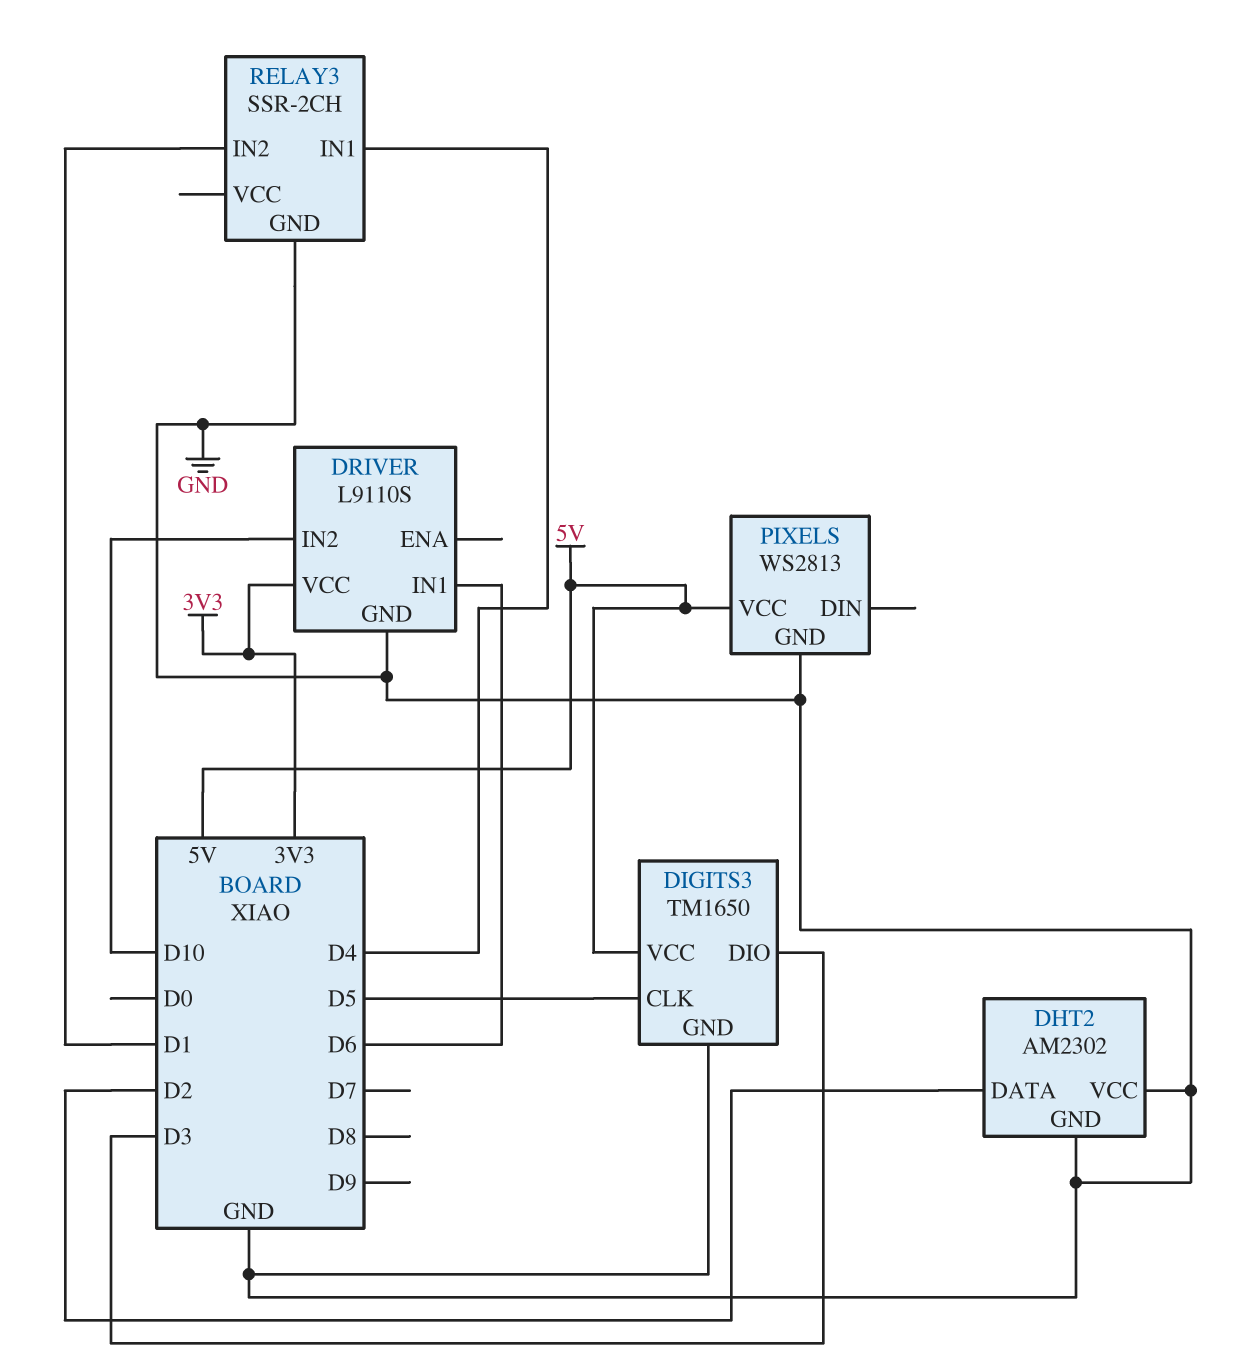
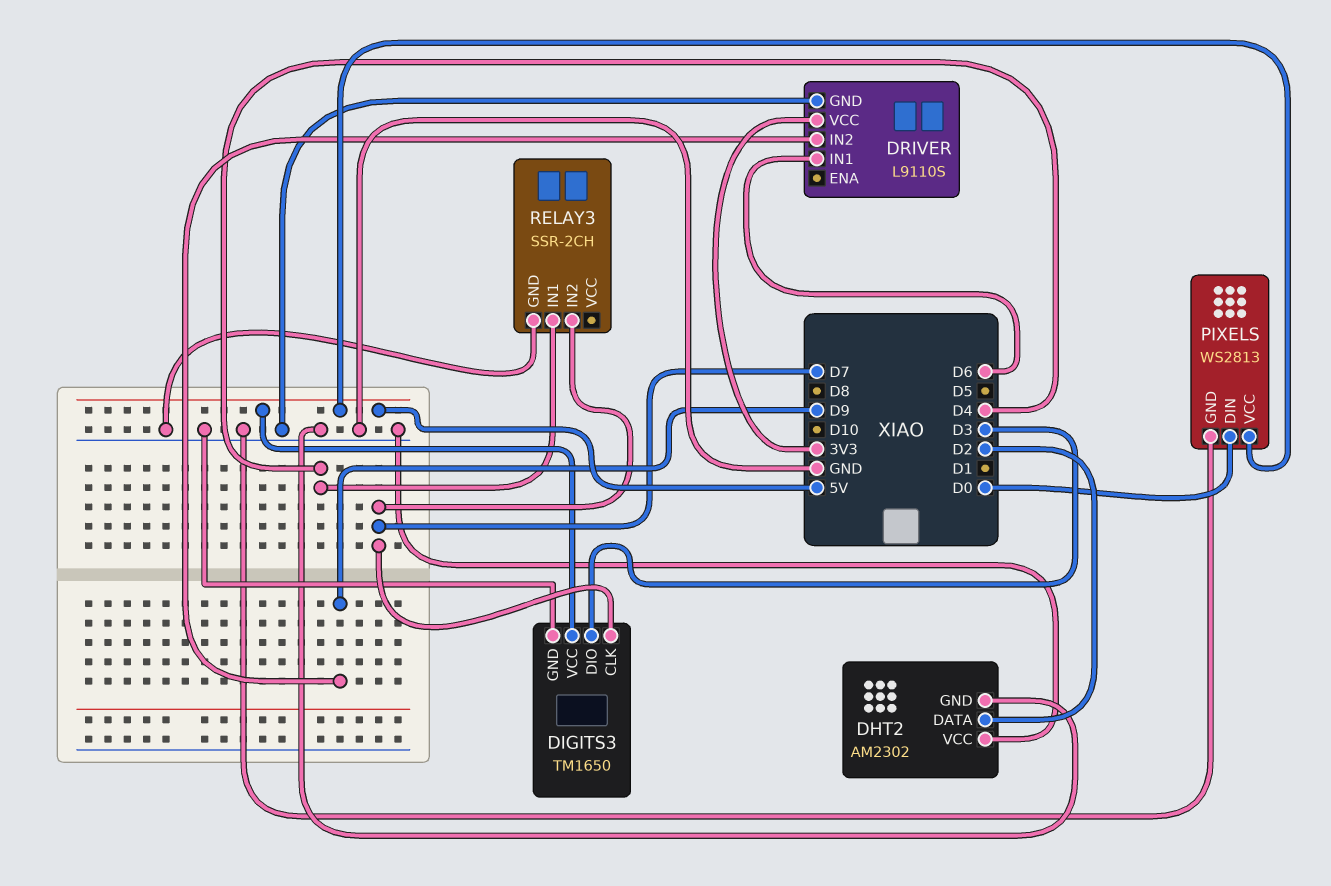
DIGITS3 pin CLK: D5 -> D7
DRIVER pin IN2: D10 -> D9
PIXELS pin DIN: none -> D0
RELAY3 pin IN2: D1 -> D7

